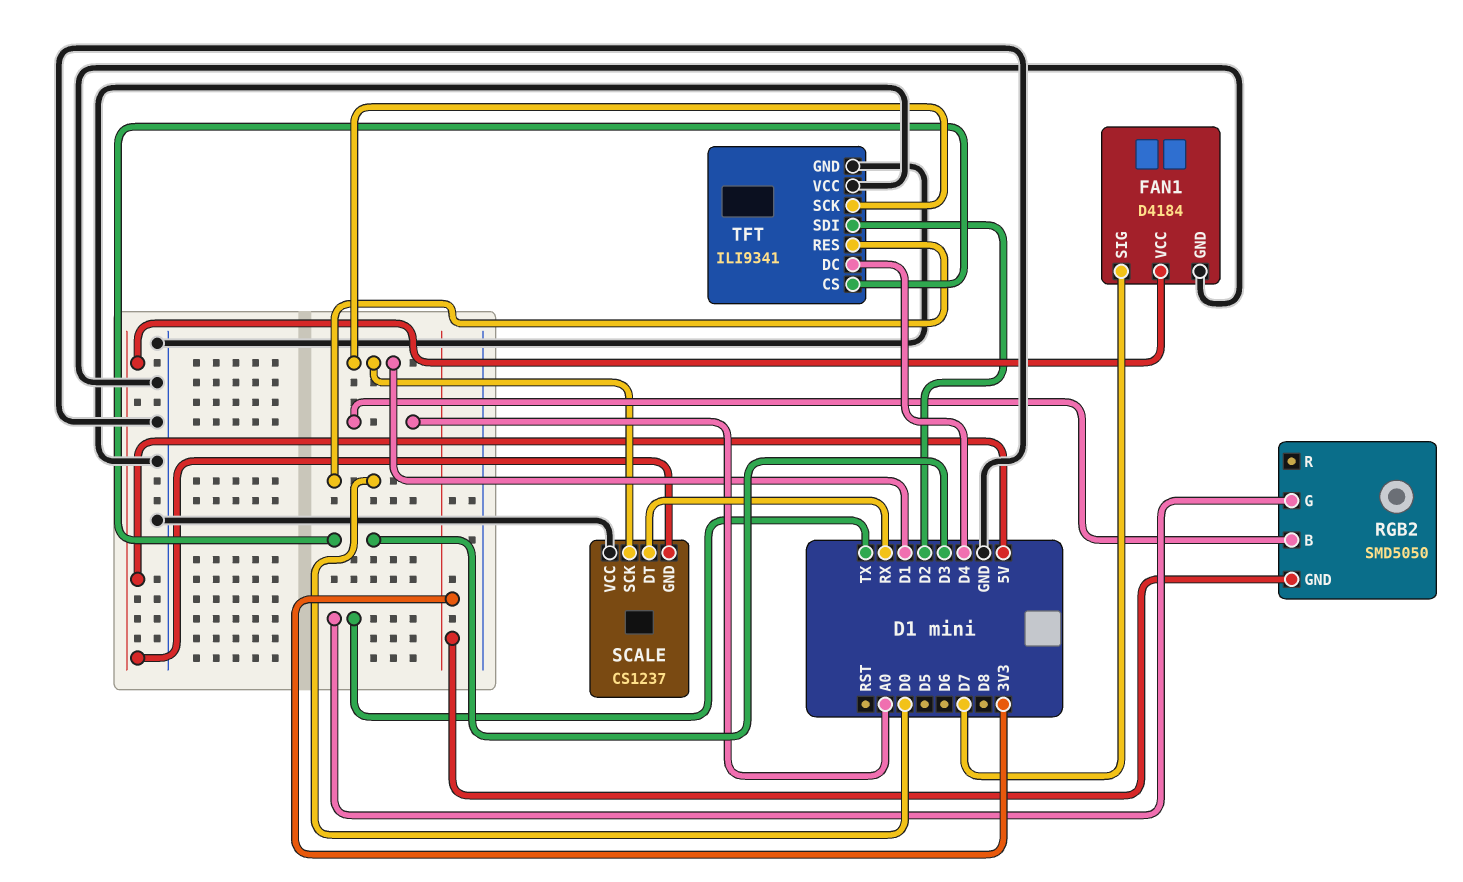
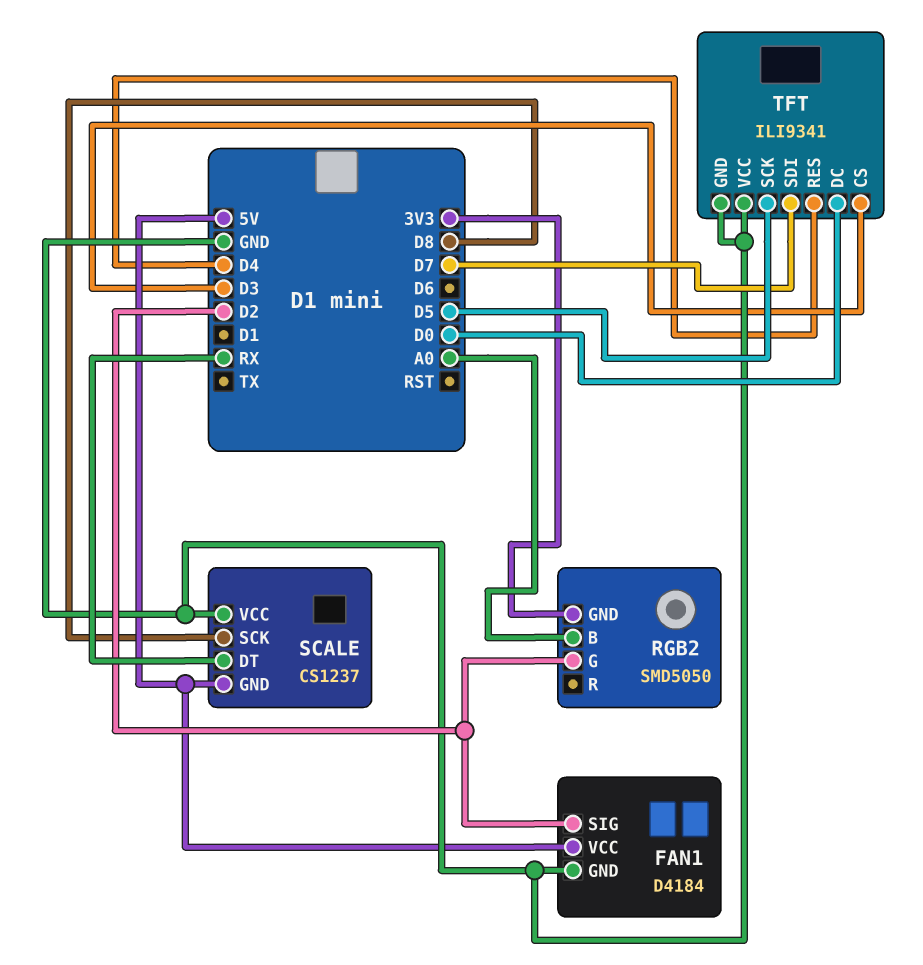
FAN1 pin SIG: D7 -> D2
RGB2 pin G: TX -> D2
SCALE pin SCK: D1 -> D8
TFT pin DC: D4 -> D0
TFT pin RES: D0 -> D4
TFT pin SCK: D1 -> D5
TFT pin SDI: D2 -> D7

